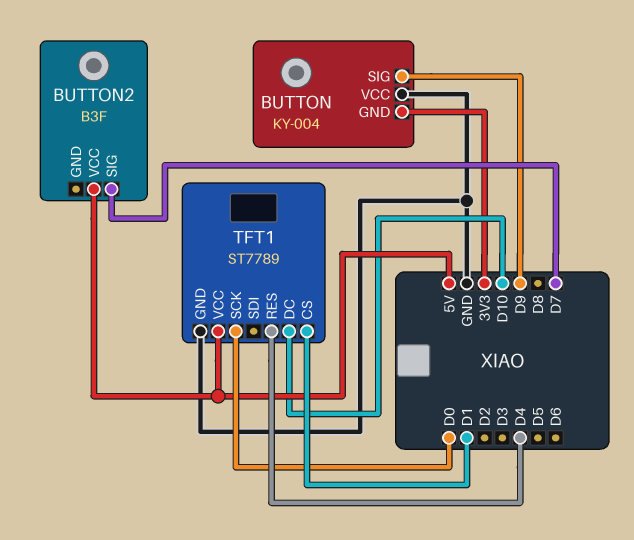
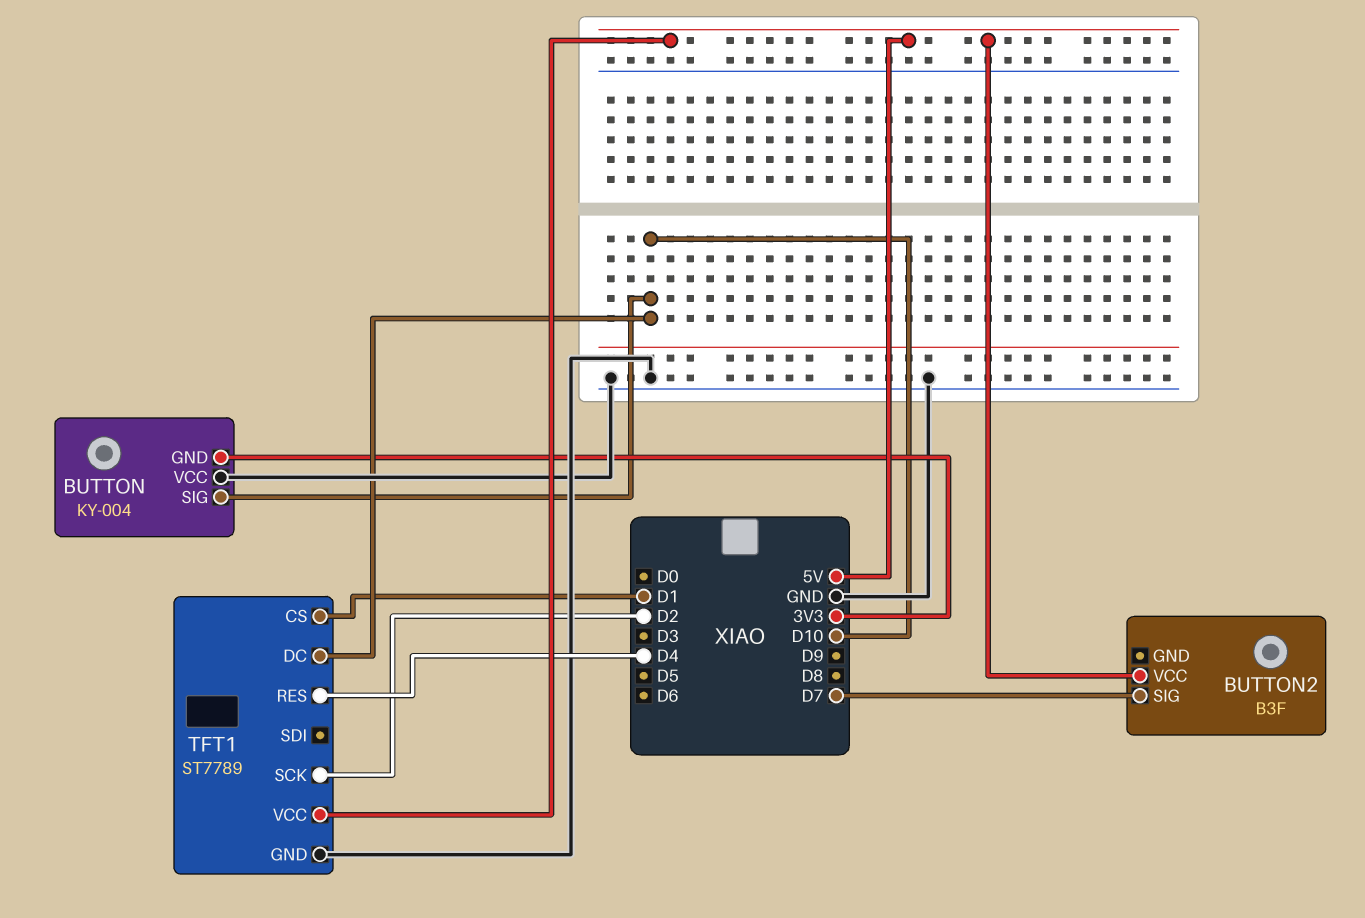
BUTTON pin SIG: D9 -> D10
TFT1 pin SCK: D0 -> D2

